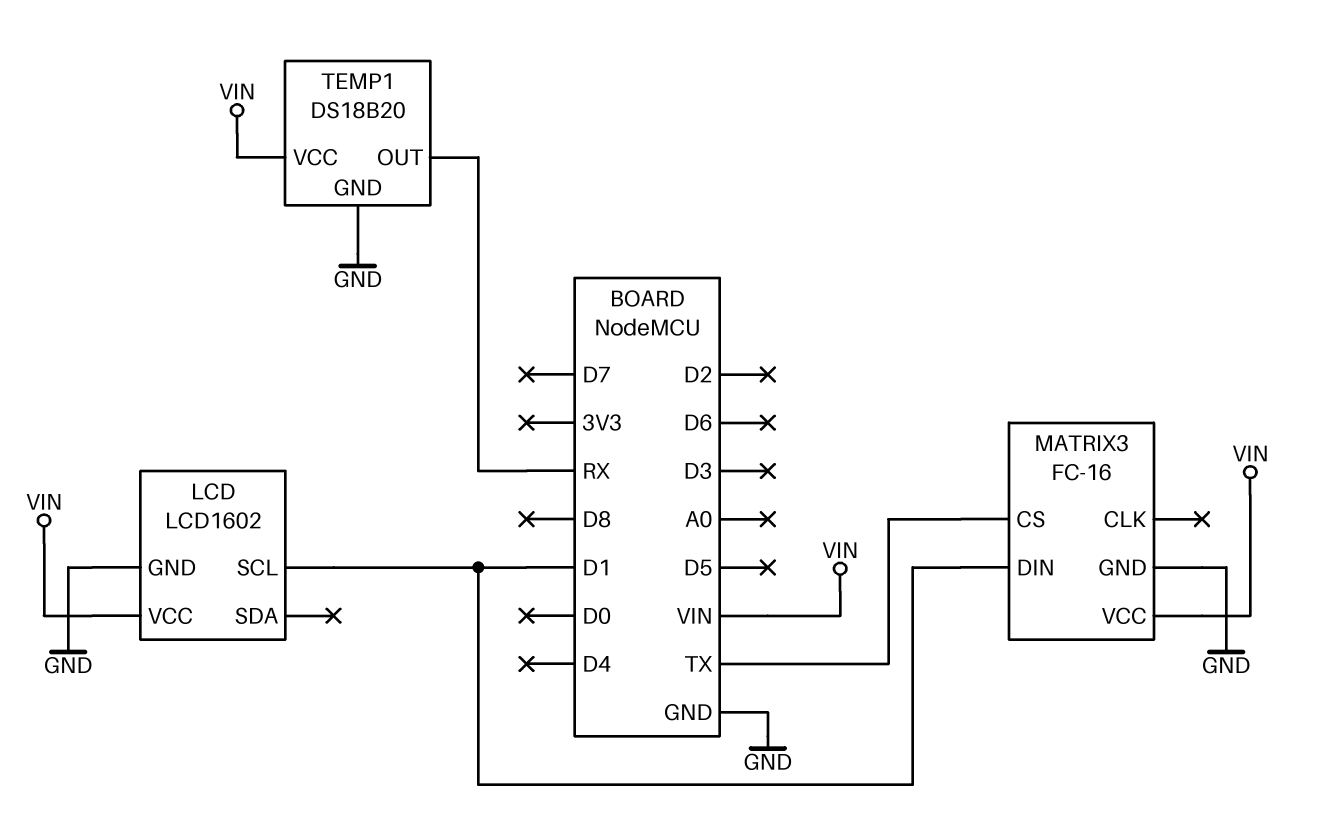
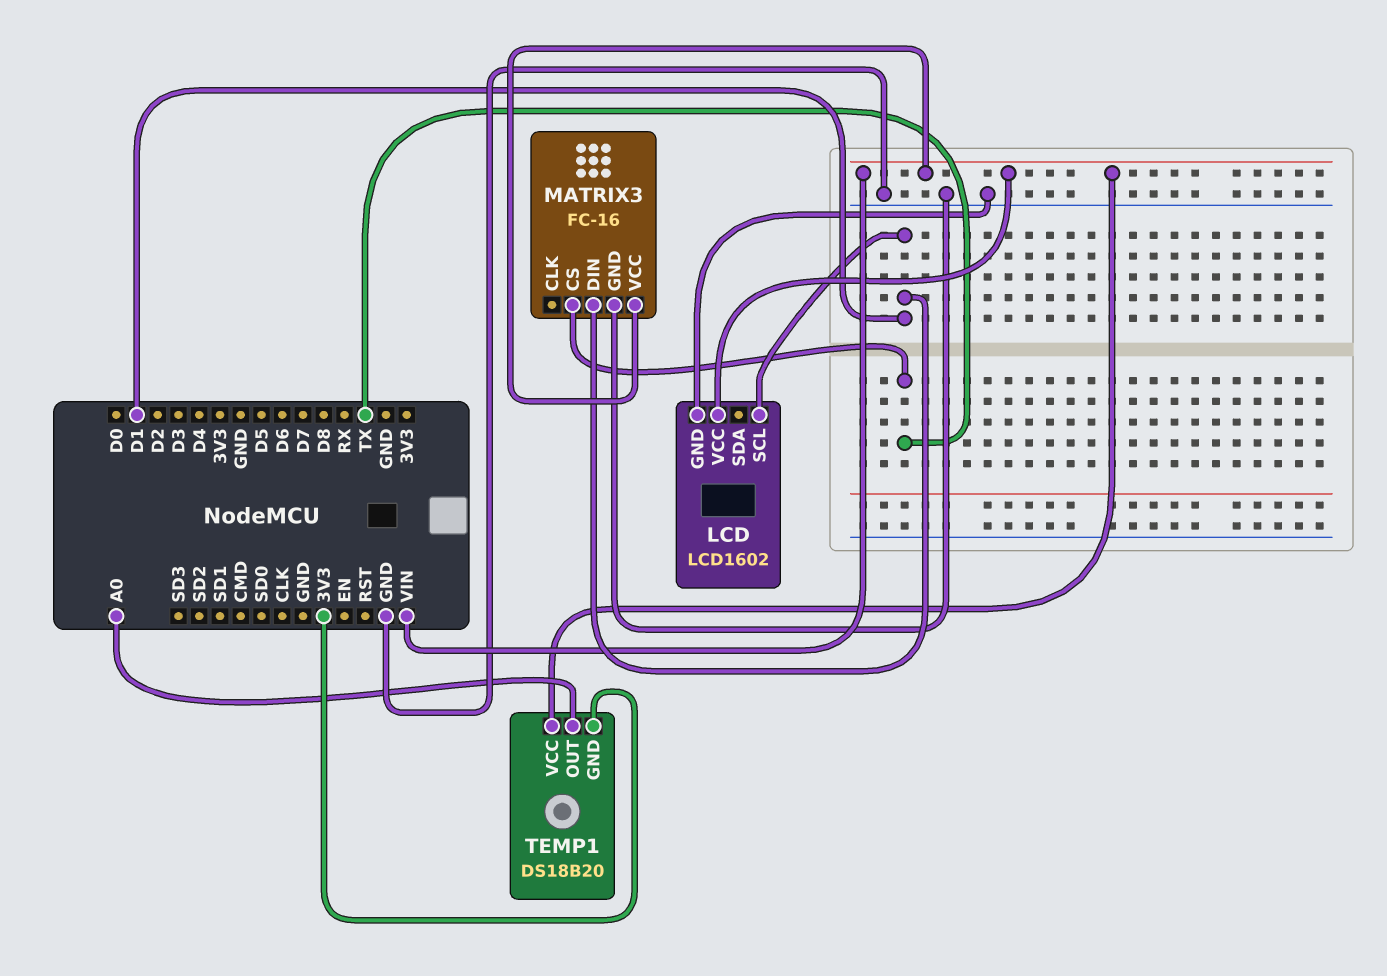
TEMP1 pin GND: GND -> 3V3
TEMP1 pin OUT: RX -> A0

